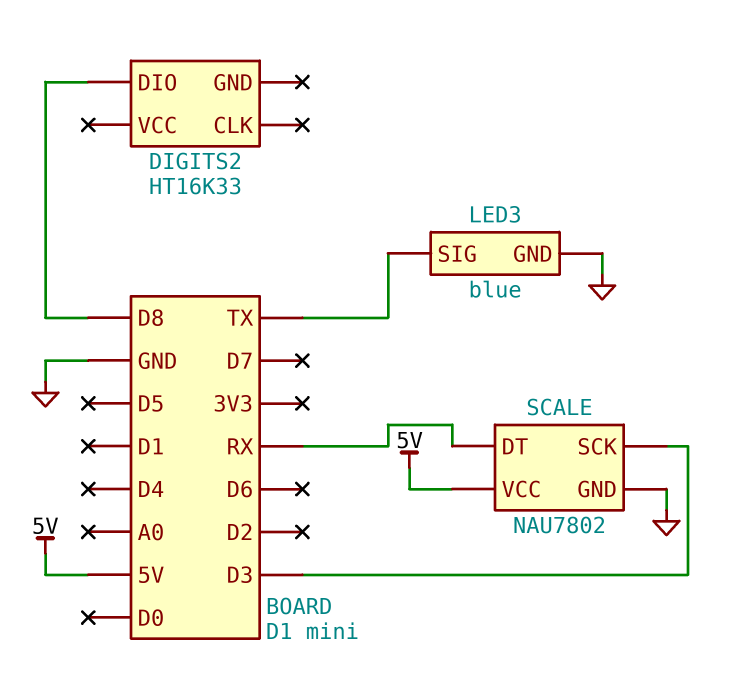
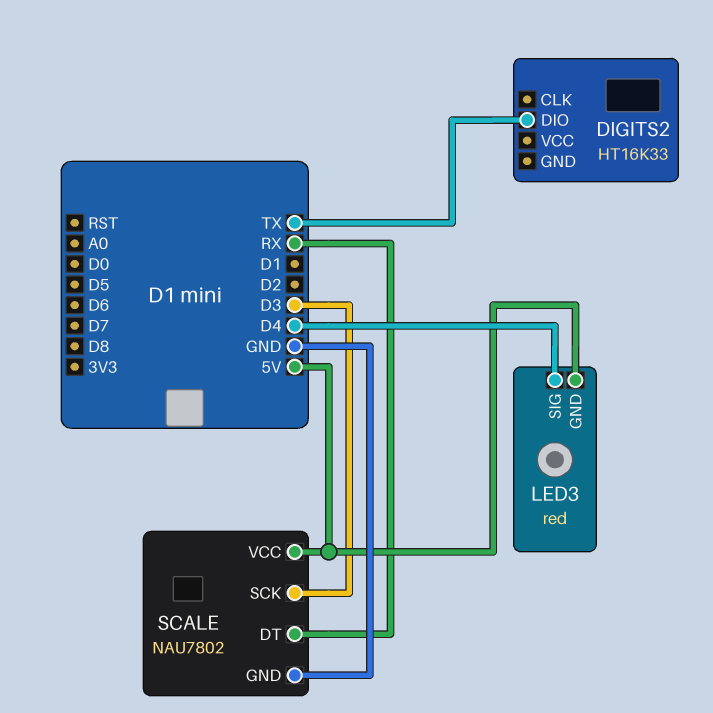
DIGITS2 pin DIO: D8 -> TX
LED3: blue -> red
LED3 pin GND: GND -> 5V
LED3 pin SIG: TX -> D4

